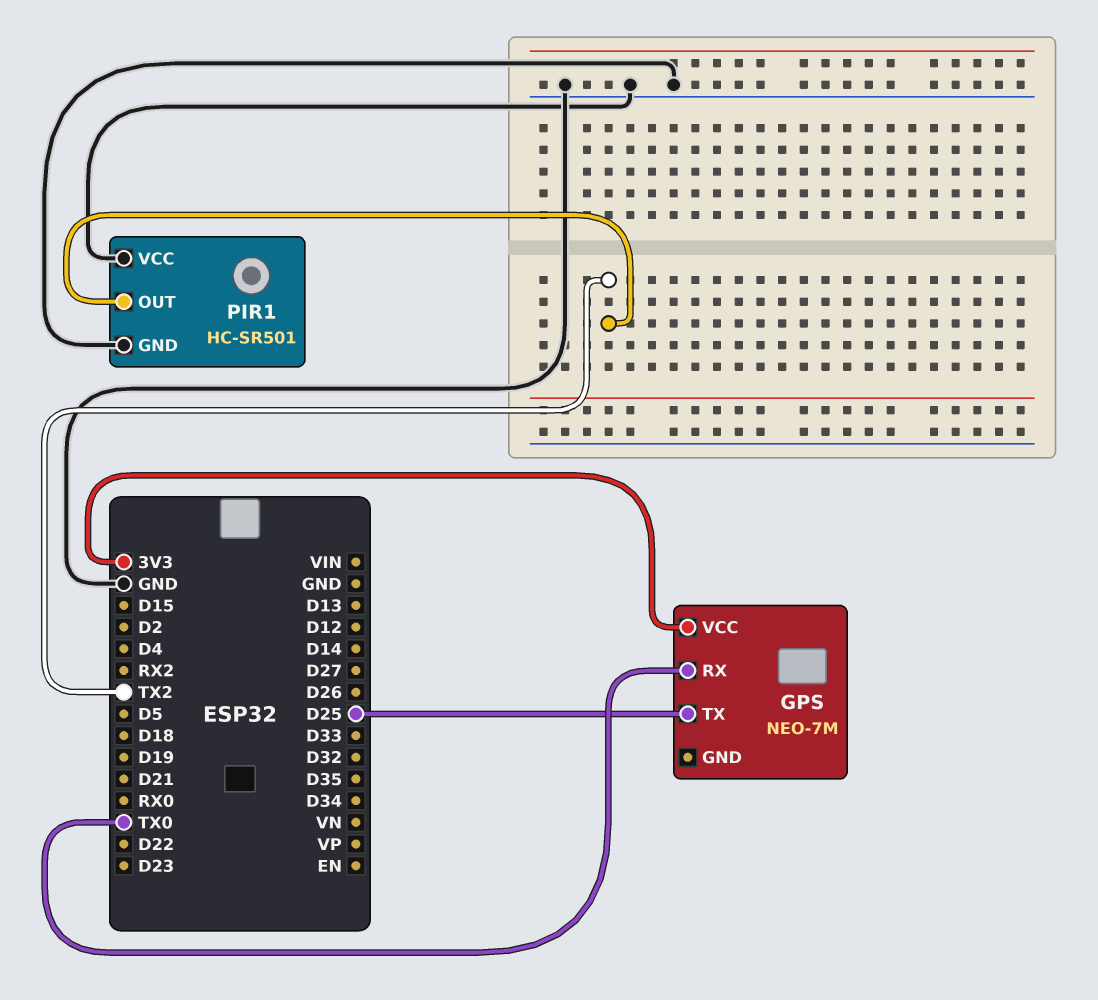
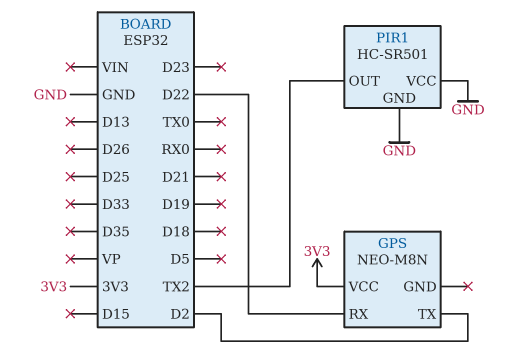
GPS: NEO-7M -> NEO-M8N
GPS pin RX: TX0 -> D22
GPS pin TX: D25 -> D2

